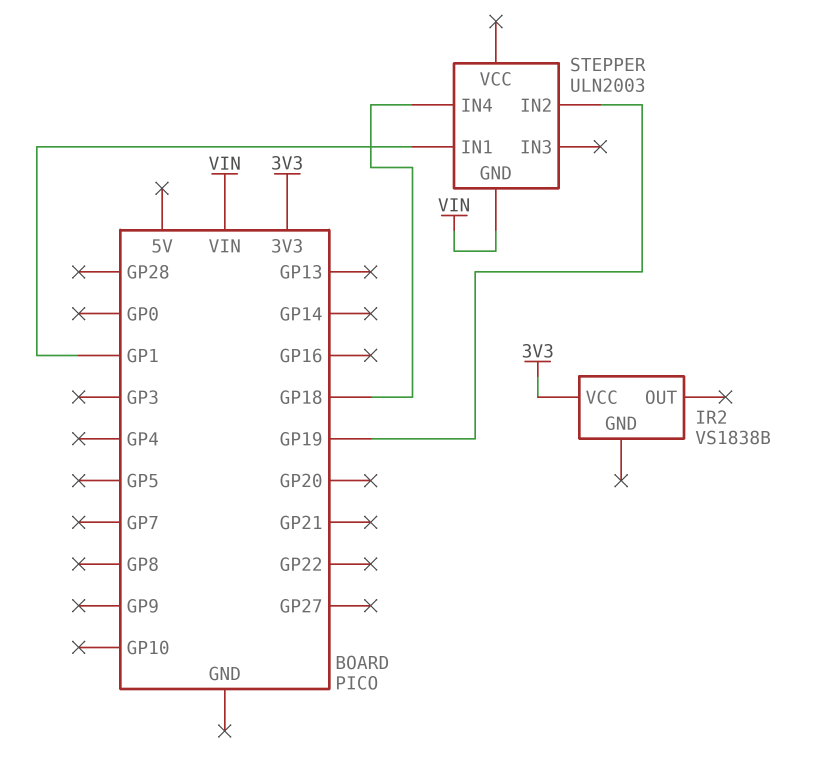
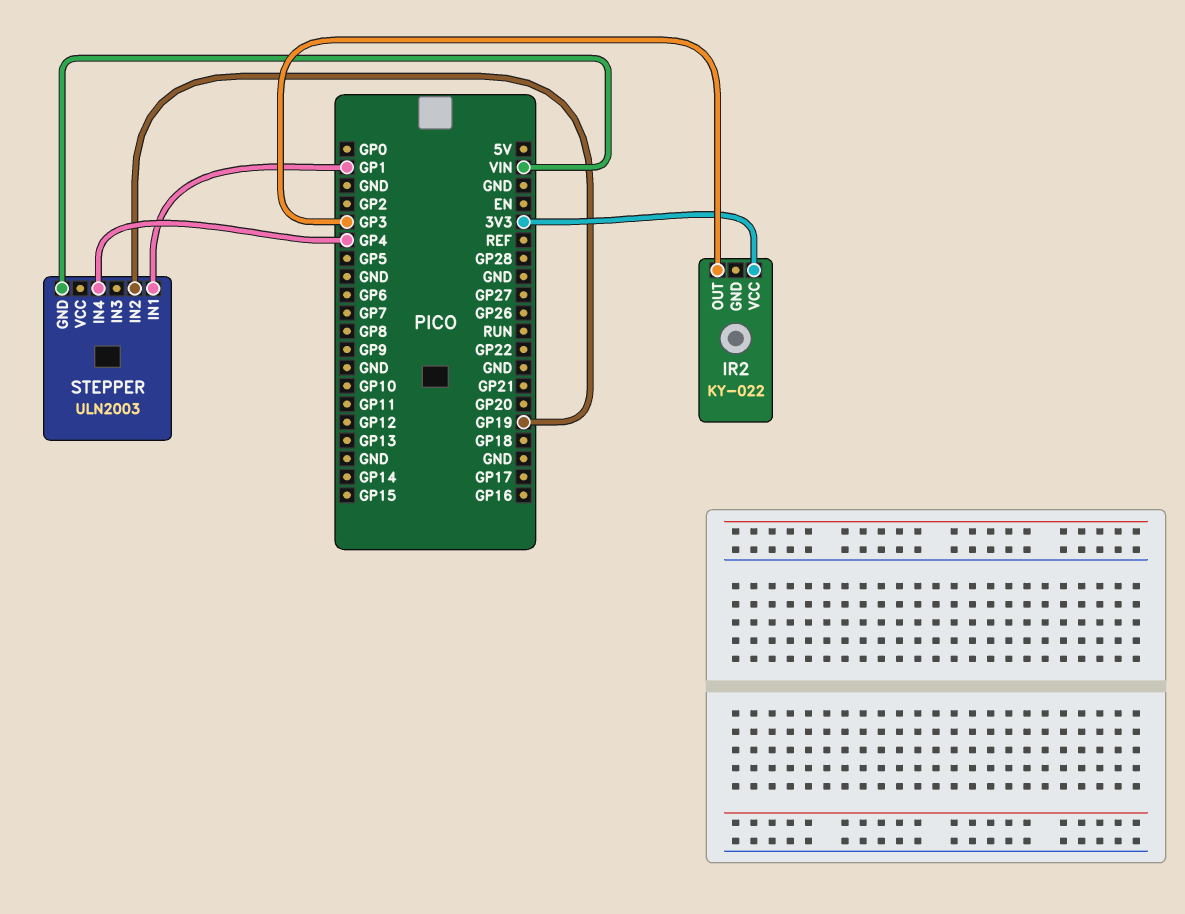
IR2: VS1838B -> KY-022
IR2 pin OUT: none -> GP3
STEPPER pin IN4: GP18 -> GP4

